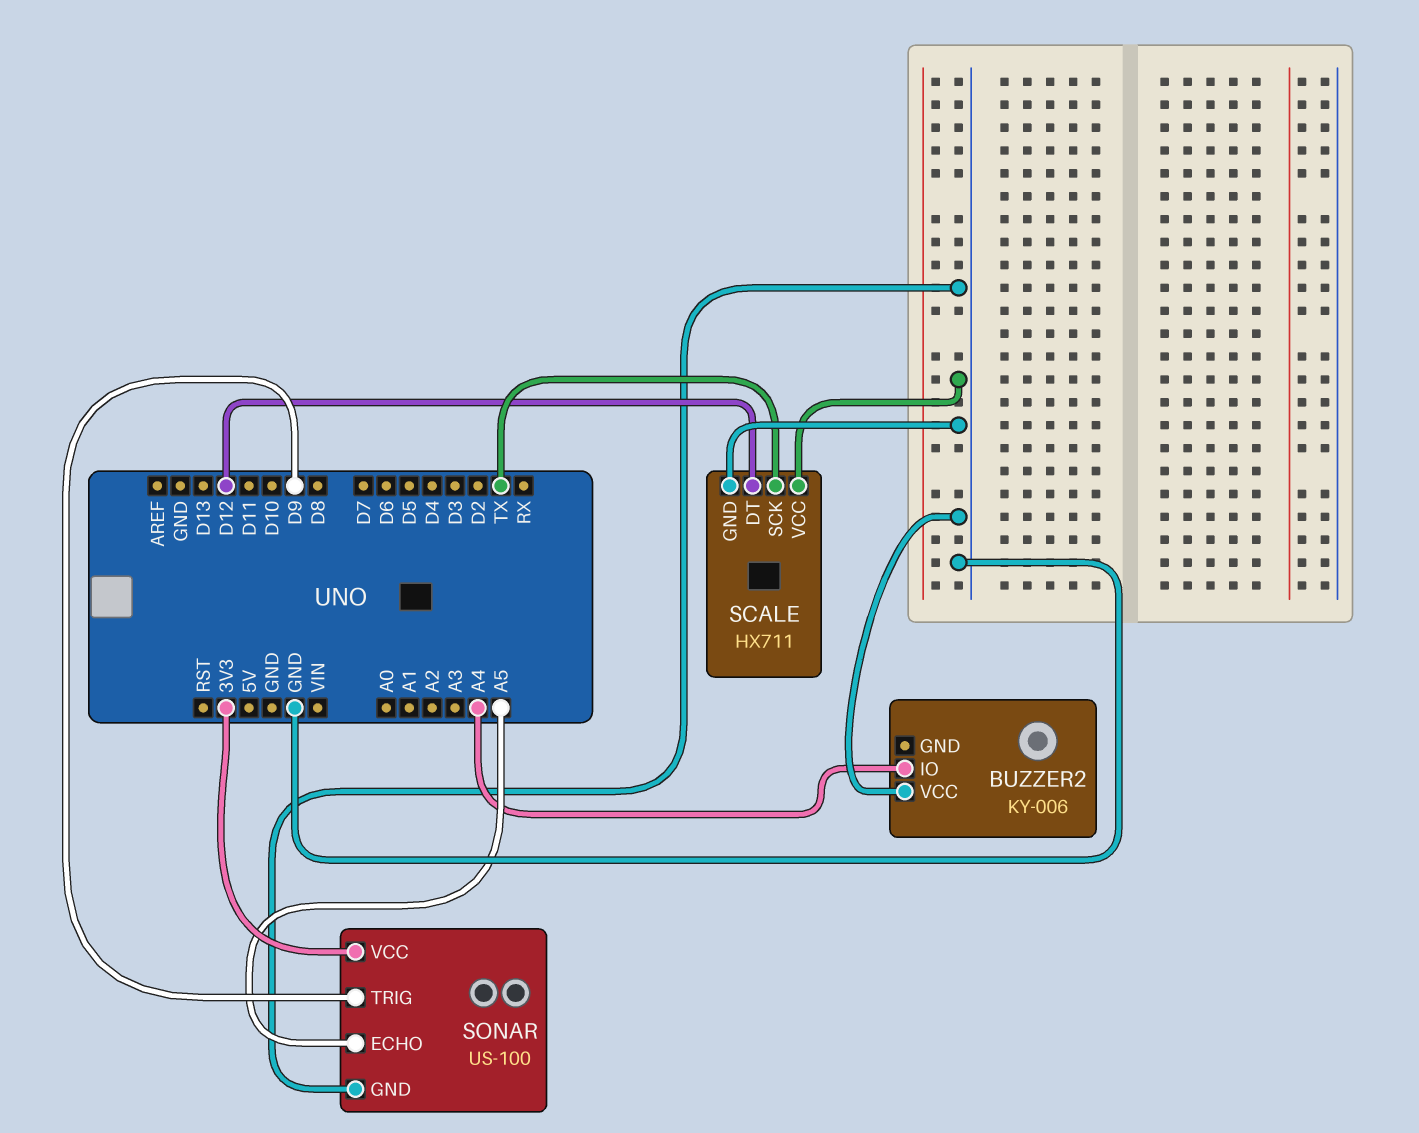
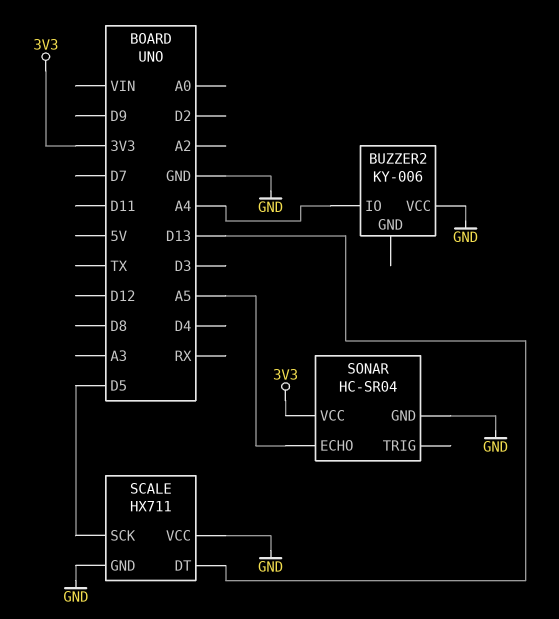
SCALE pin DT: D12 -> D13
SCALE pin SCK: TX -> D5
SONAR: US-100 -> HC-SR04
SONAR pin TRIG: D9 -> none

